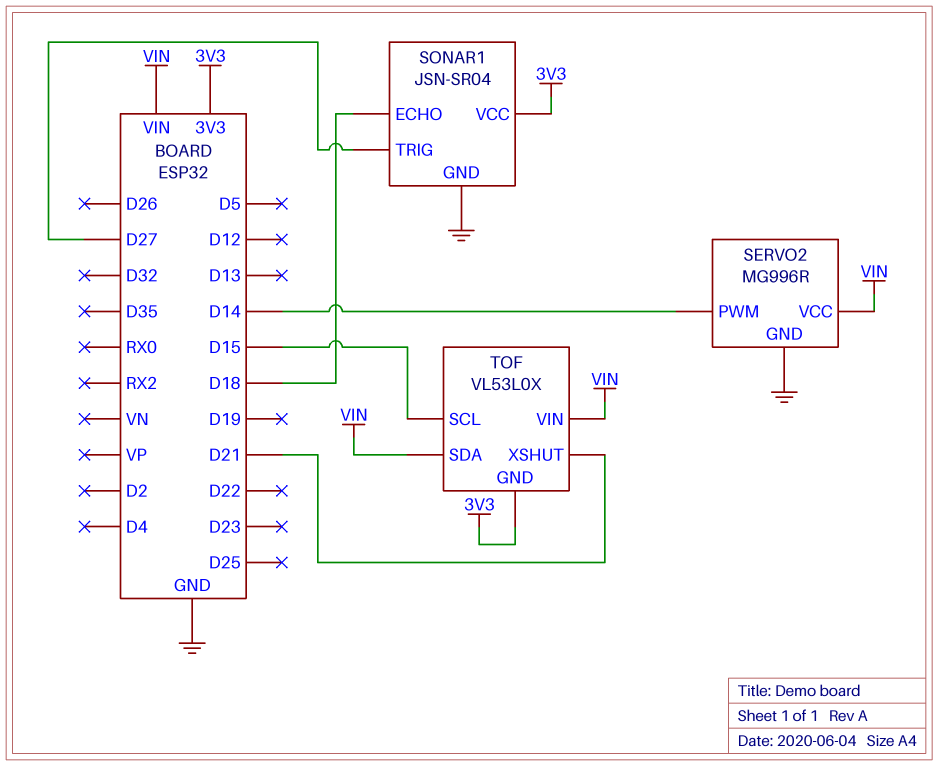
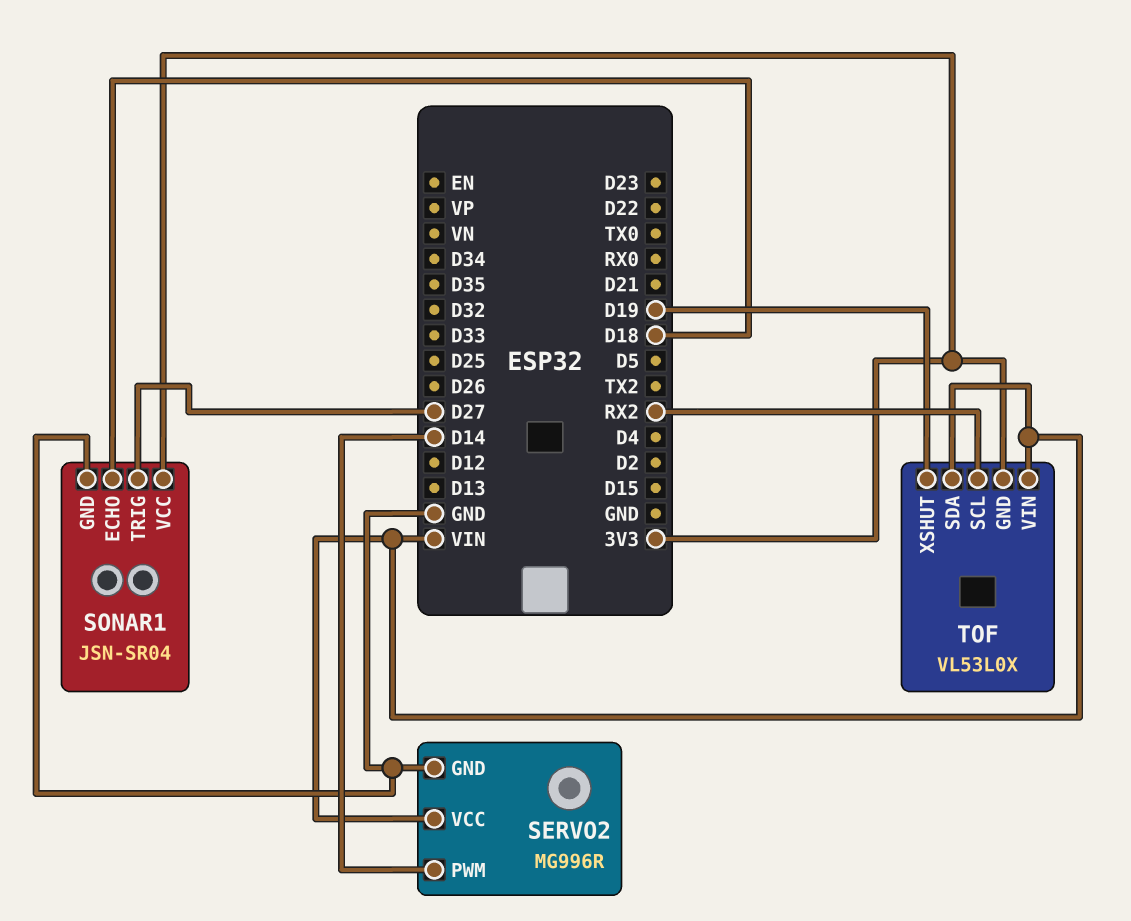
TOF pin SCL: D15 -> RX2
TOF pin XSHUT: D21 -> D19

